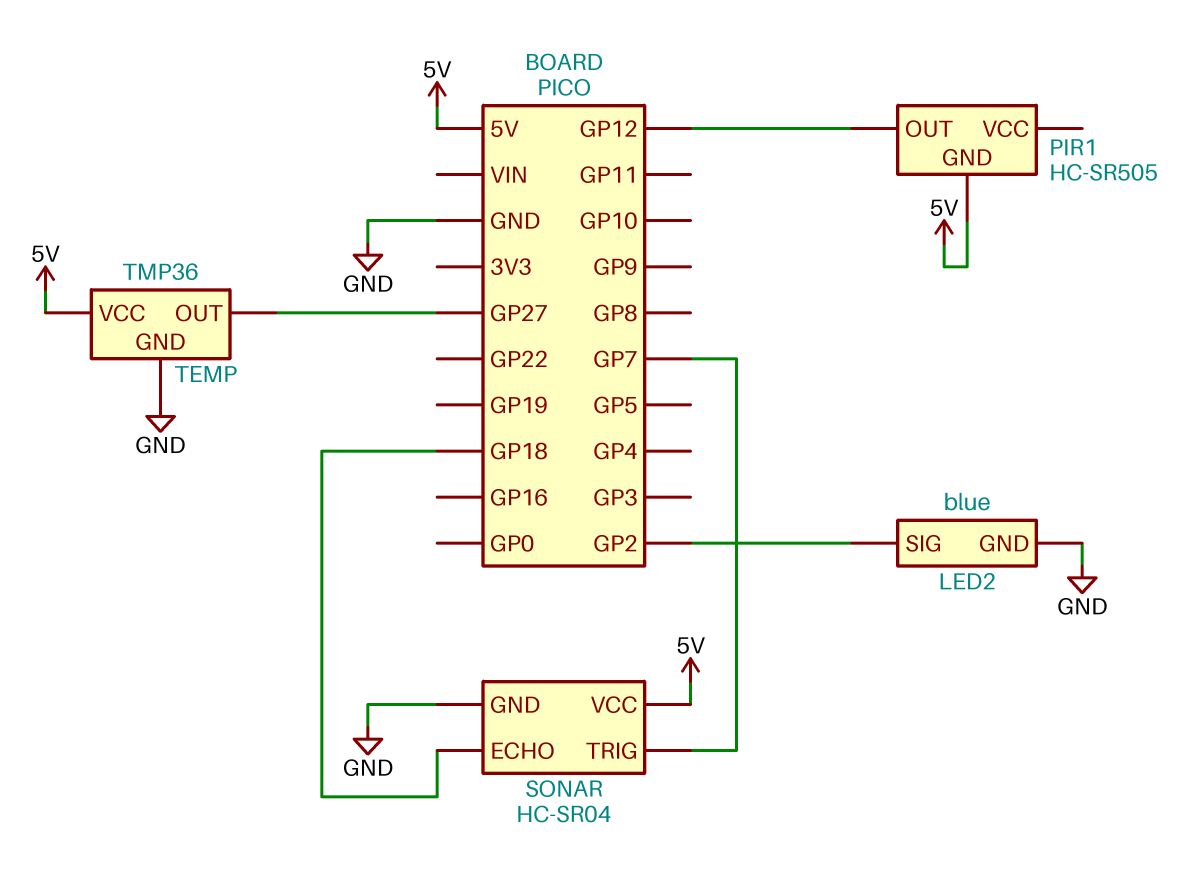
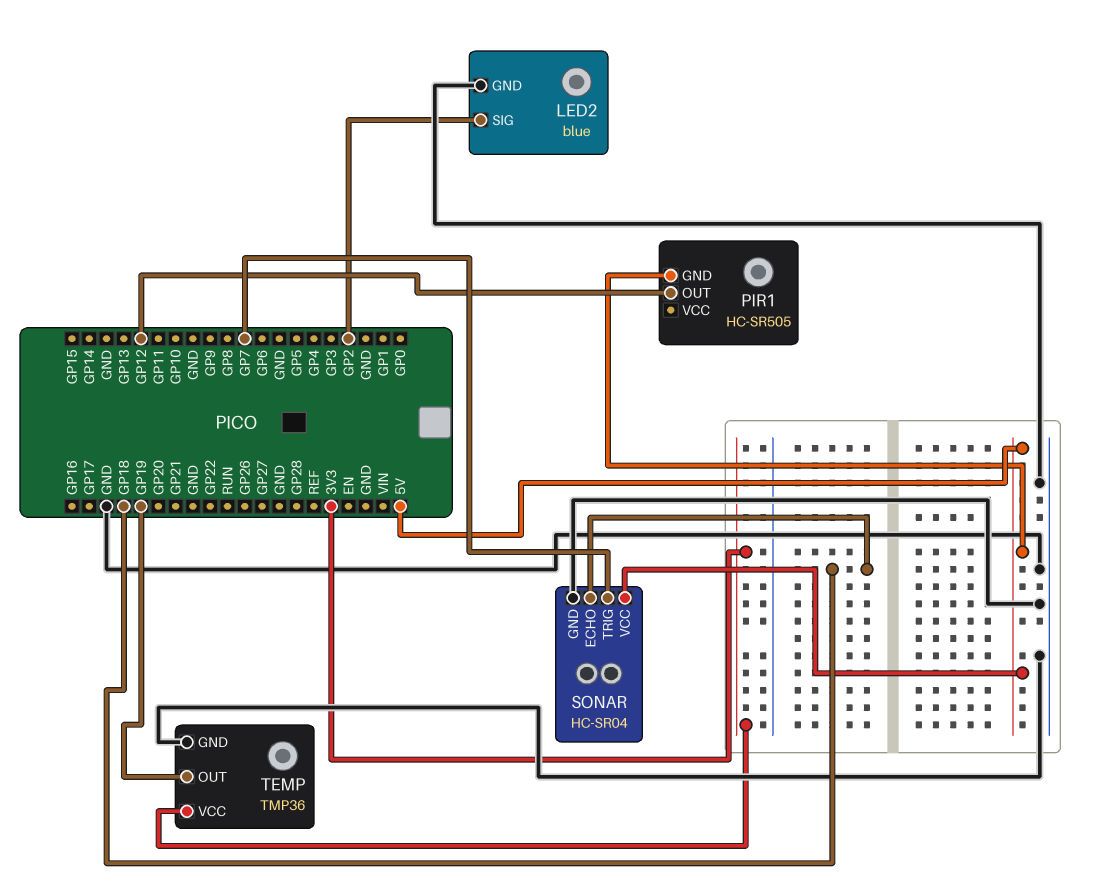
TEMP pin OUT: GP27 -> GP19
TEMP pin VCC: 5V -> 3V3

